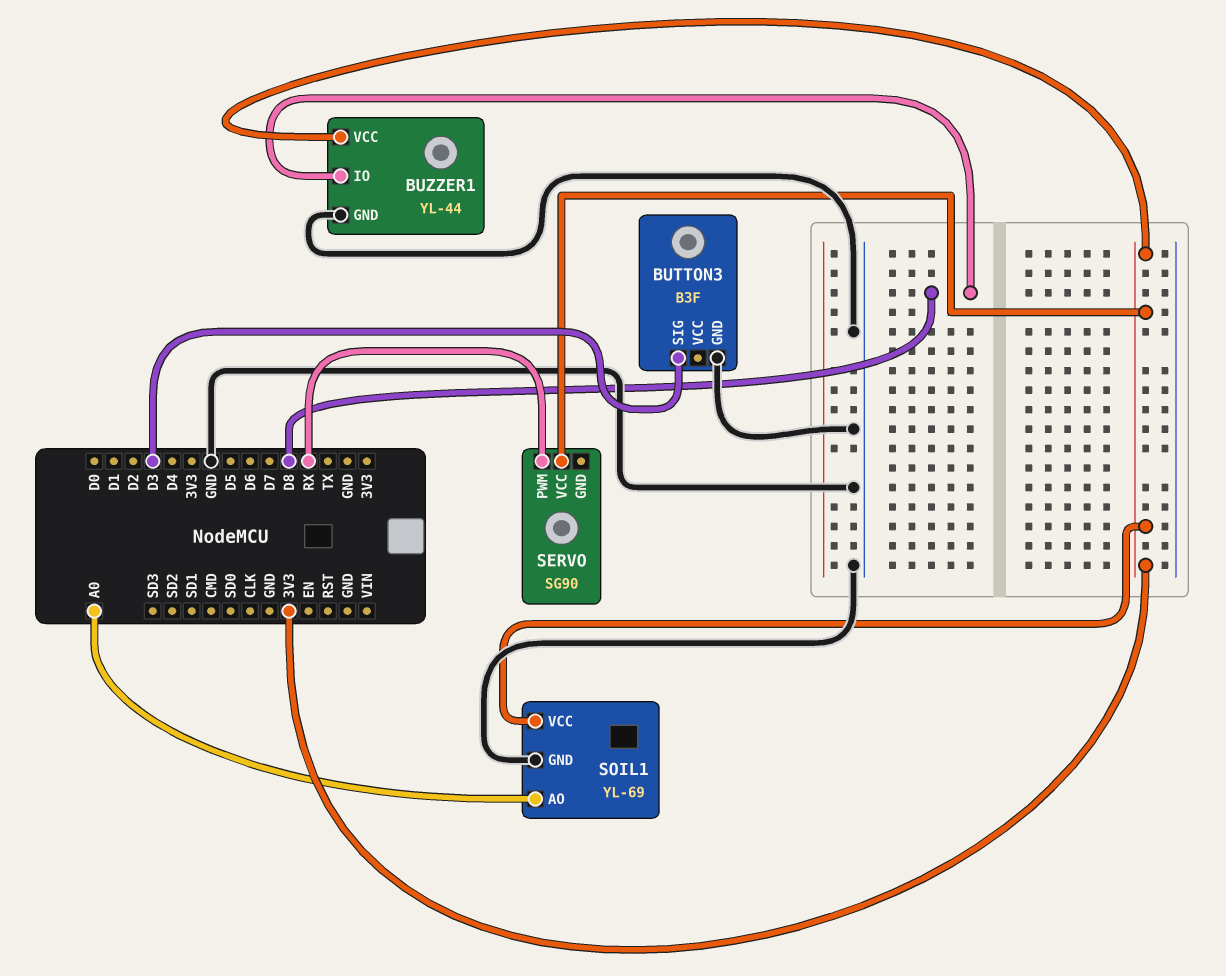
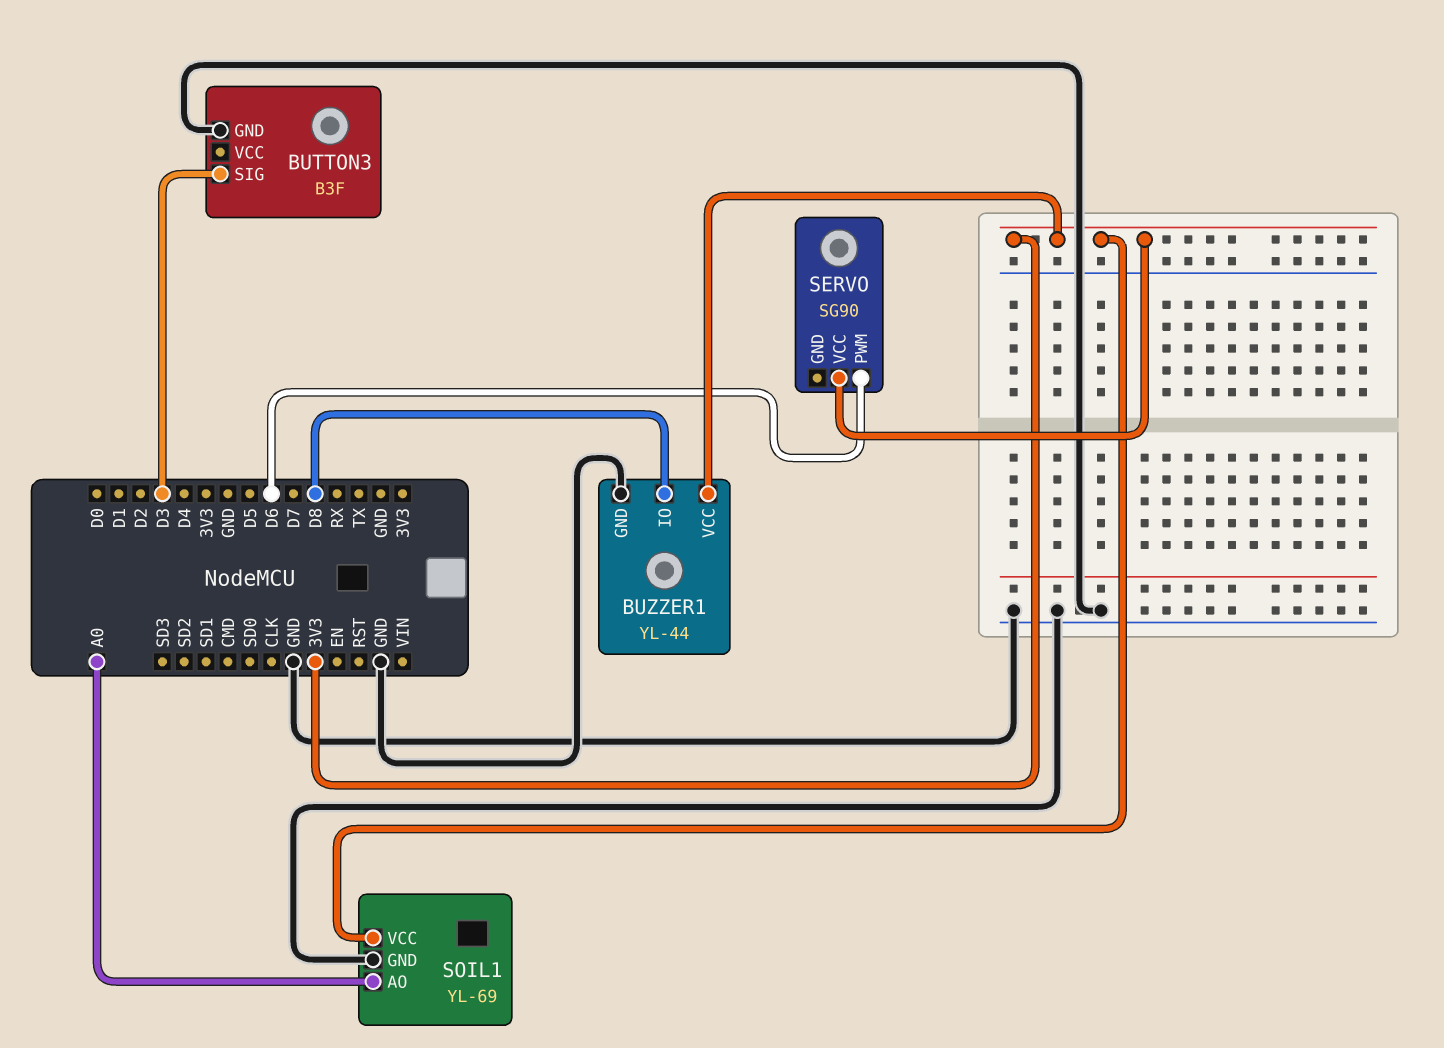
SERVO pin PWM: RX -> D6

